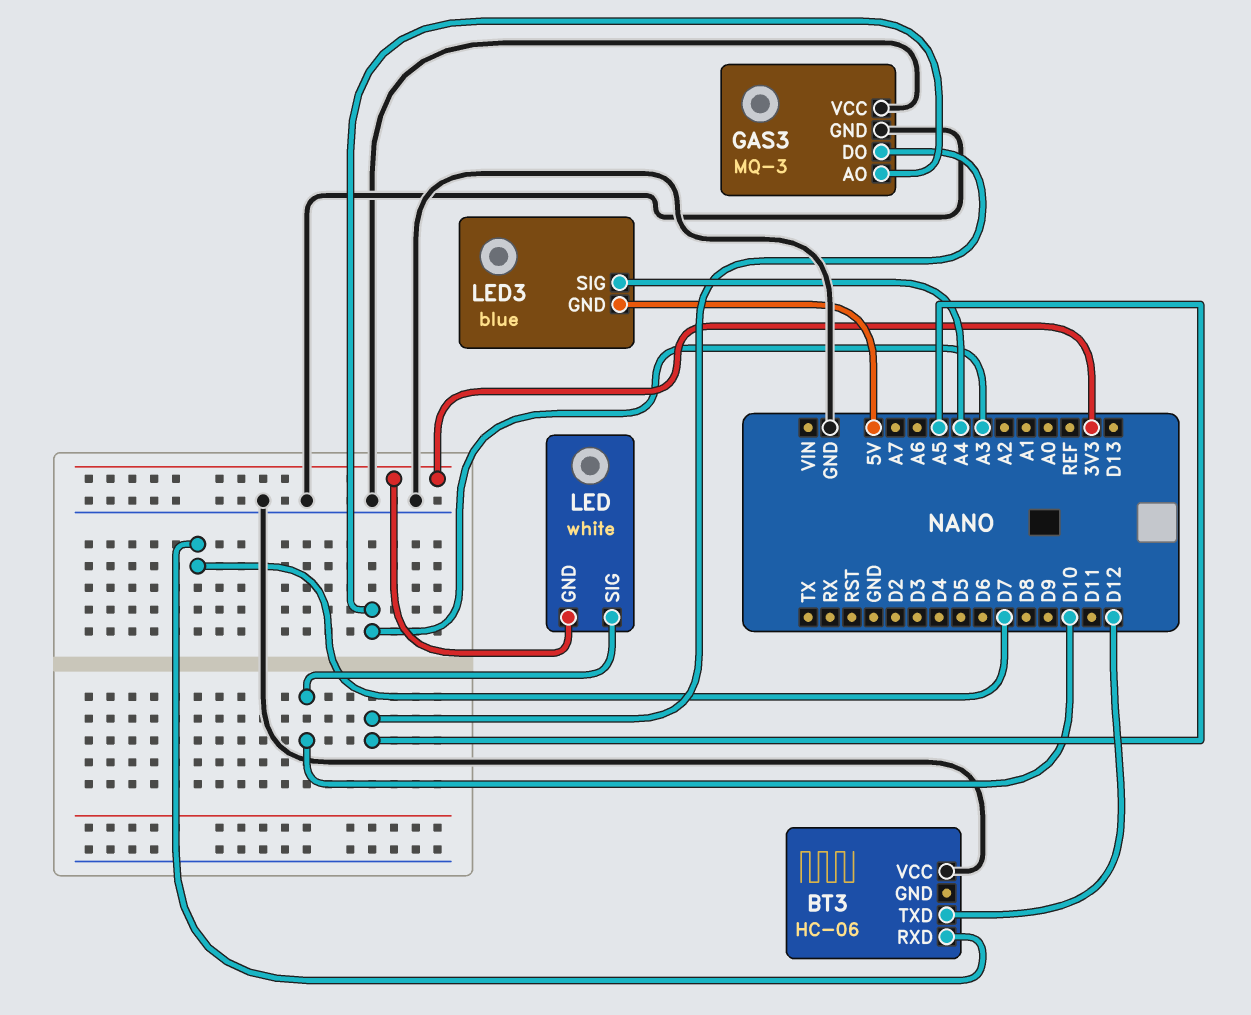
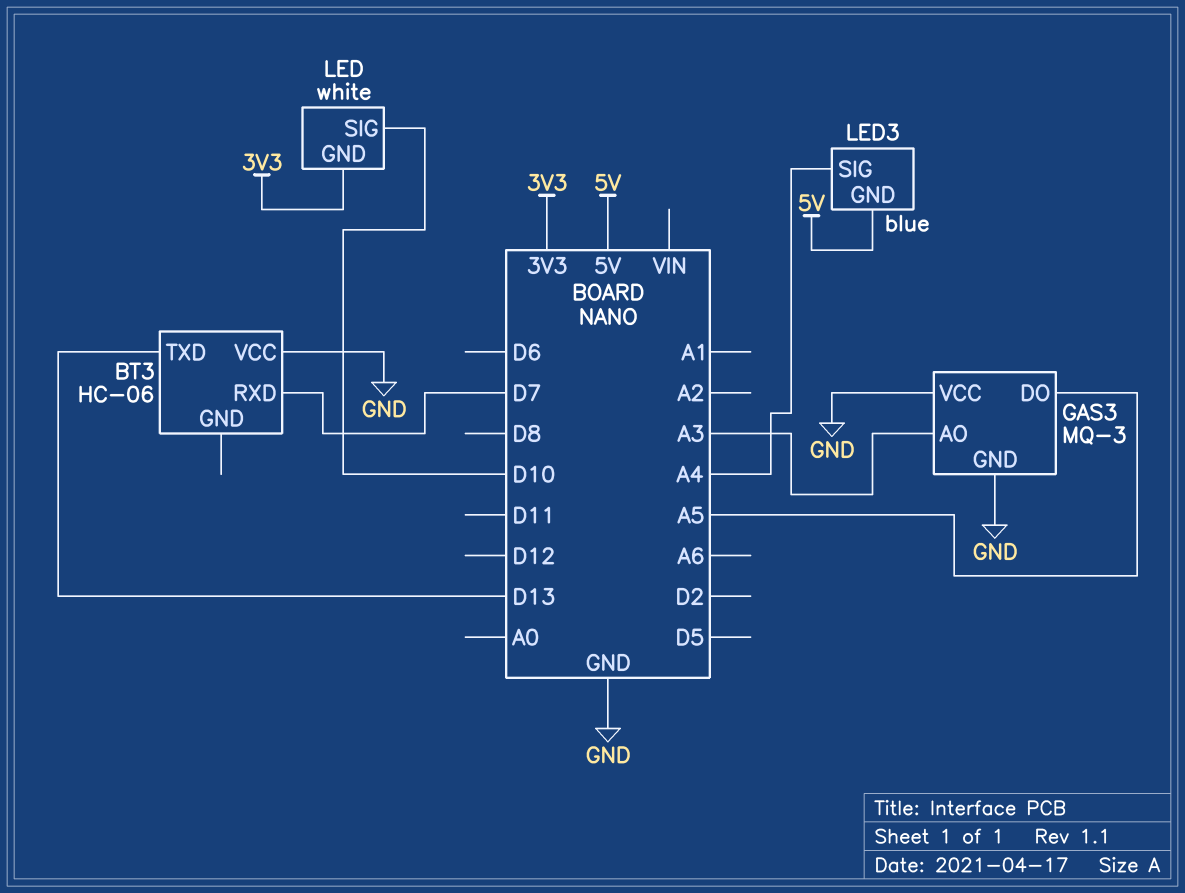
BT3 pin TXD: D12 -> D13

